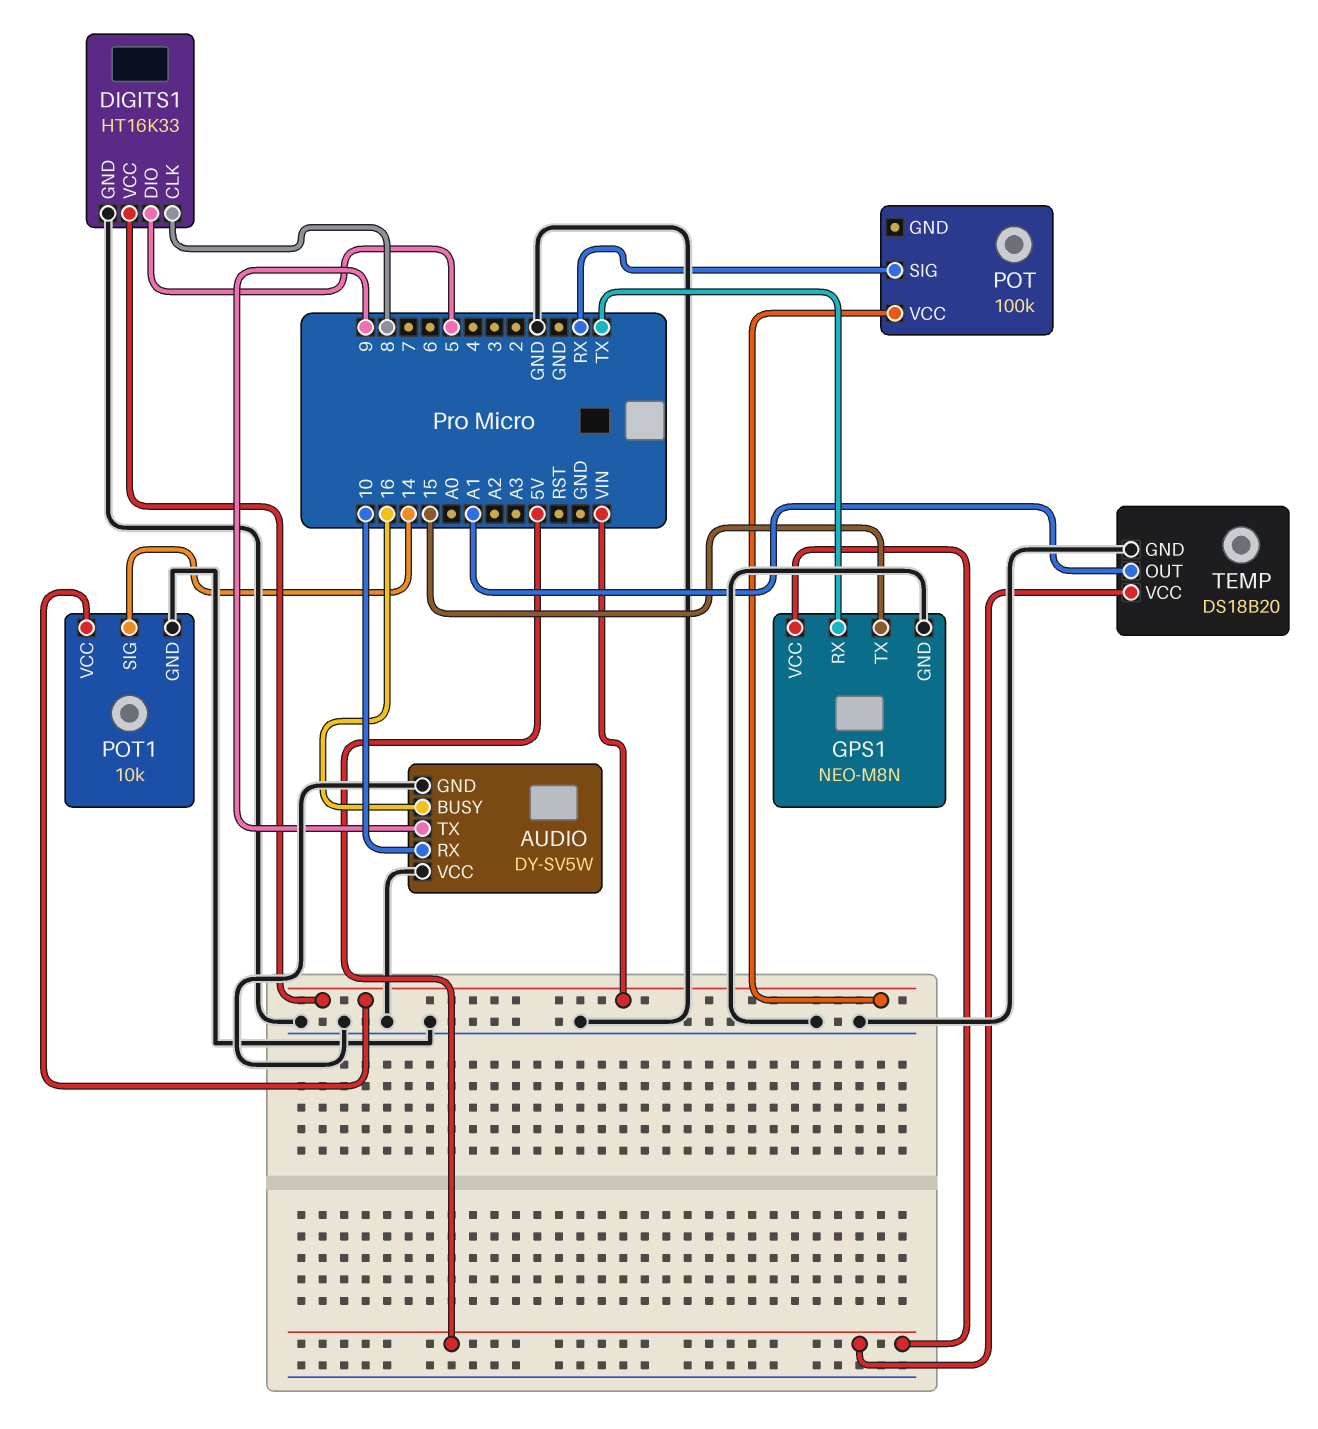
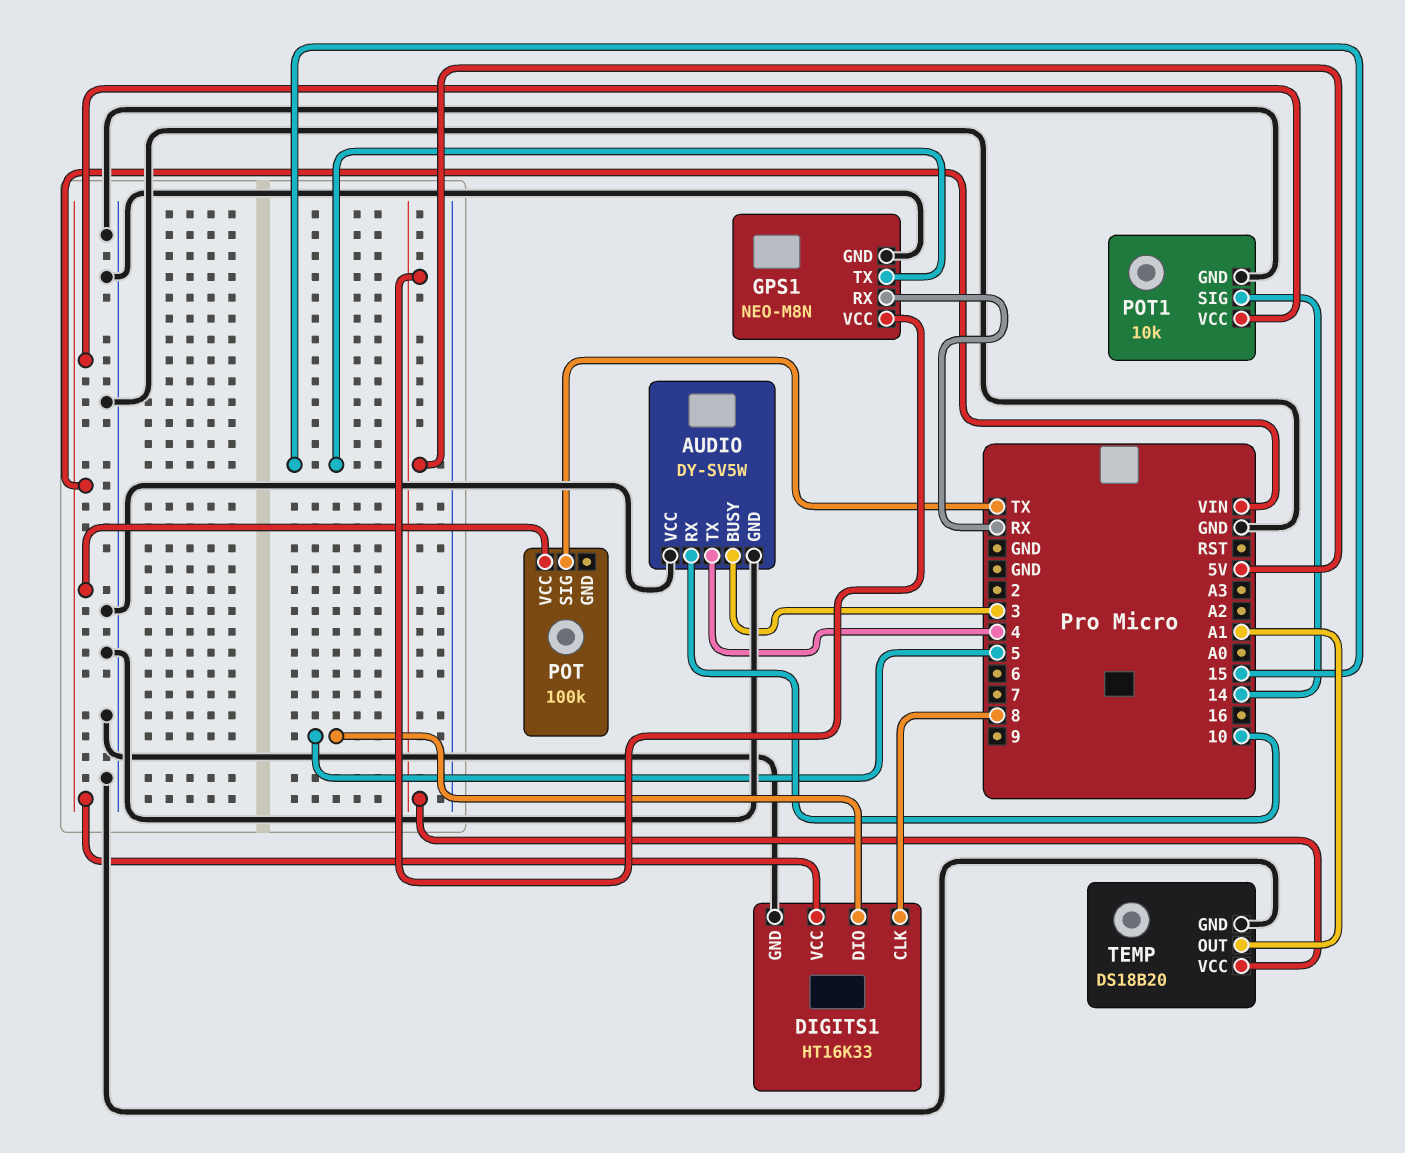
AUDIO pin BUSY: 16 -> 3
AUDIO pin TX: 9 -> 4
GPS1 pin RX: TX -> RX
POT pin SIG: RX -> TX

